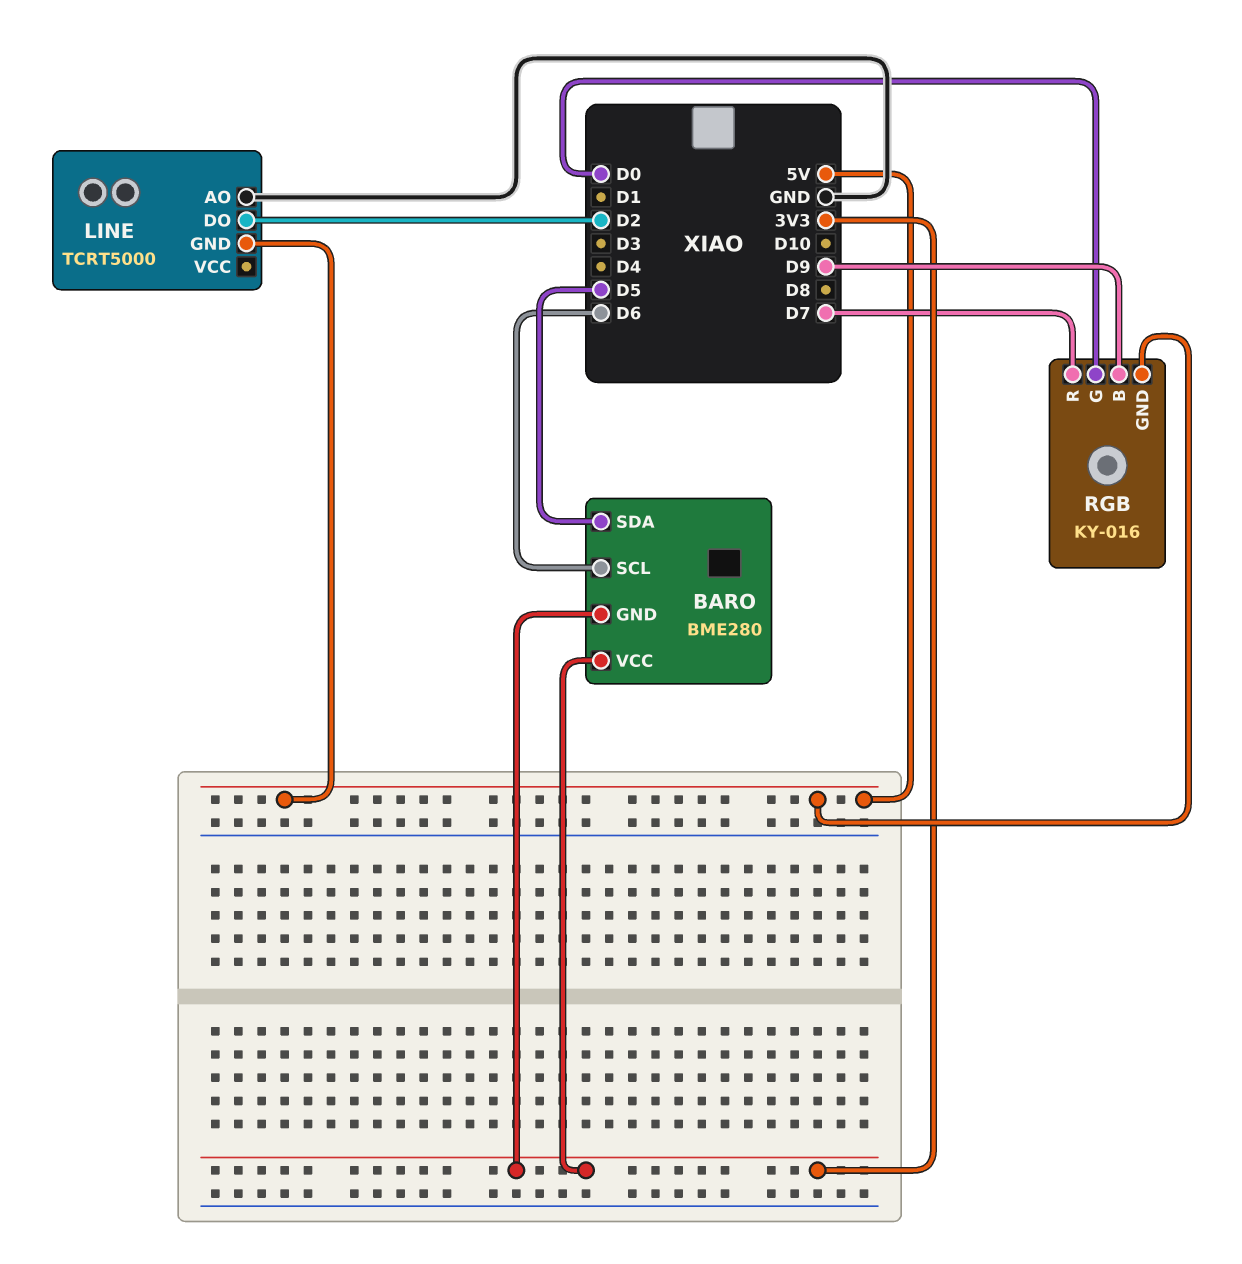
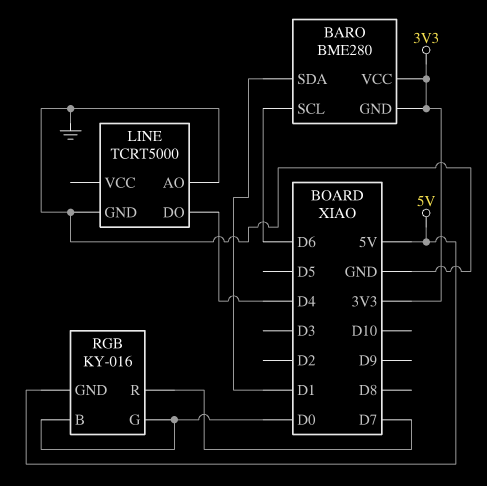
BARO pin SDA: D5 -> D1
LINE pin DO: D2 -> D4
LINE pin GND: 5V -> GND
RGB pin B: D9 -> D0

